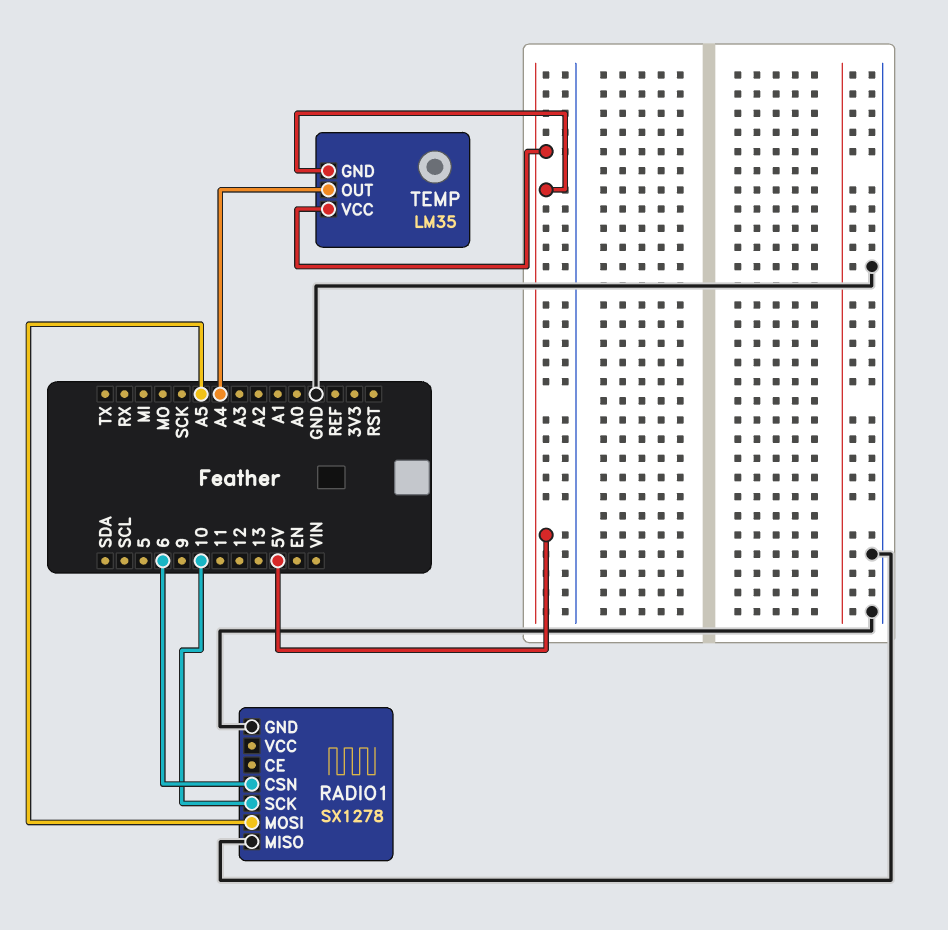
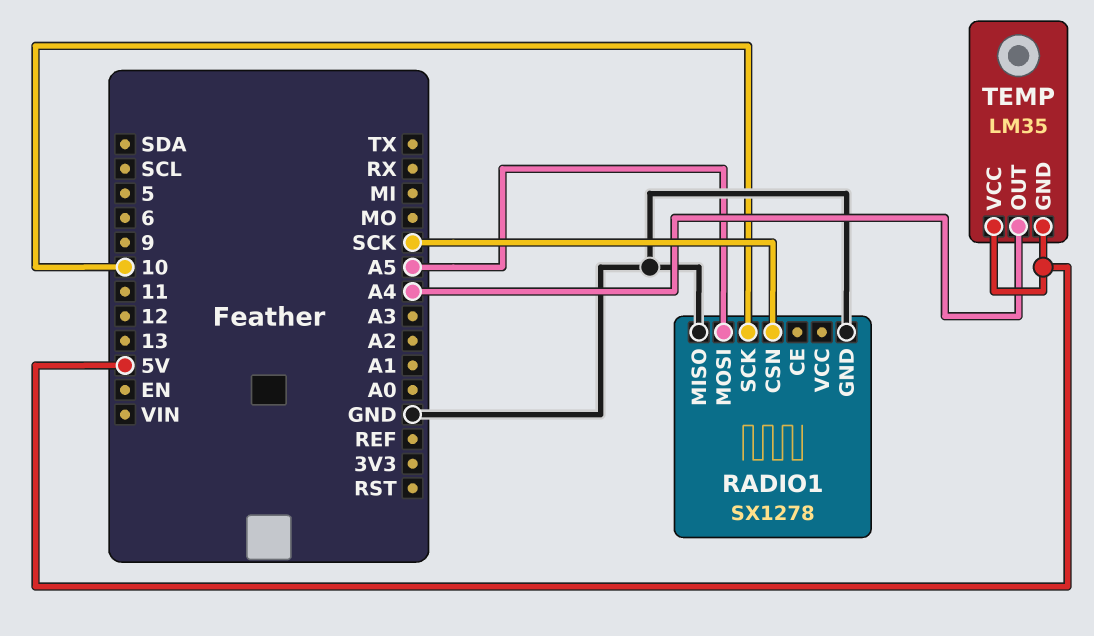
RADIO1 pin CSN: 6 -> SCK

